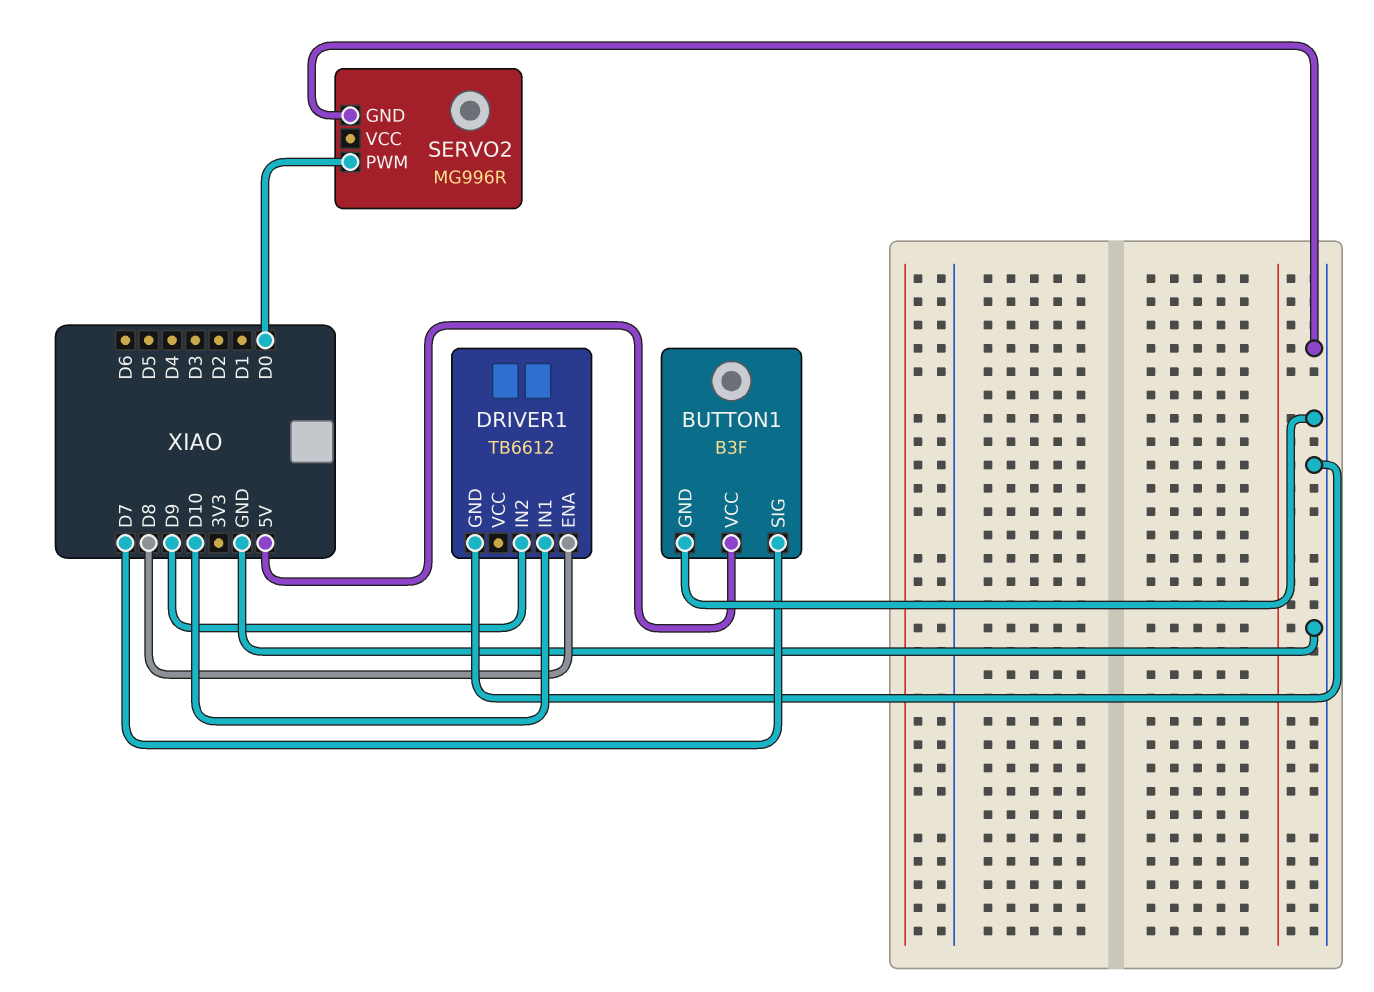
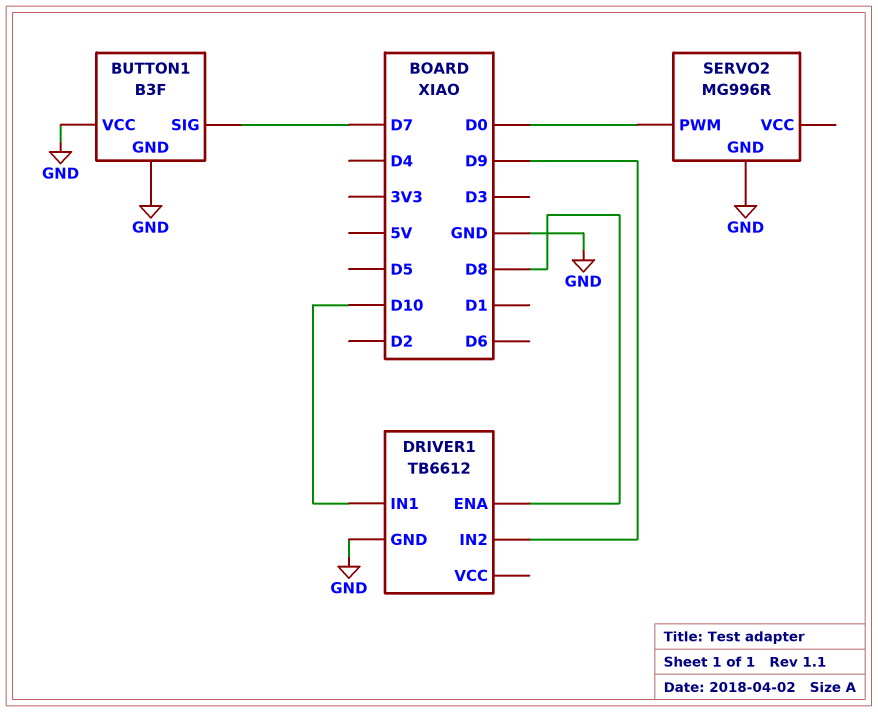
BUTTON1 pin VCC: 5V -> GND

